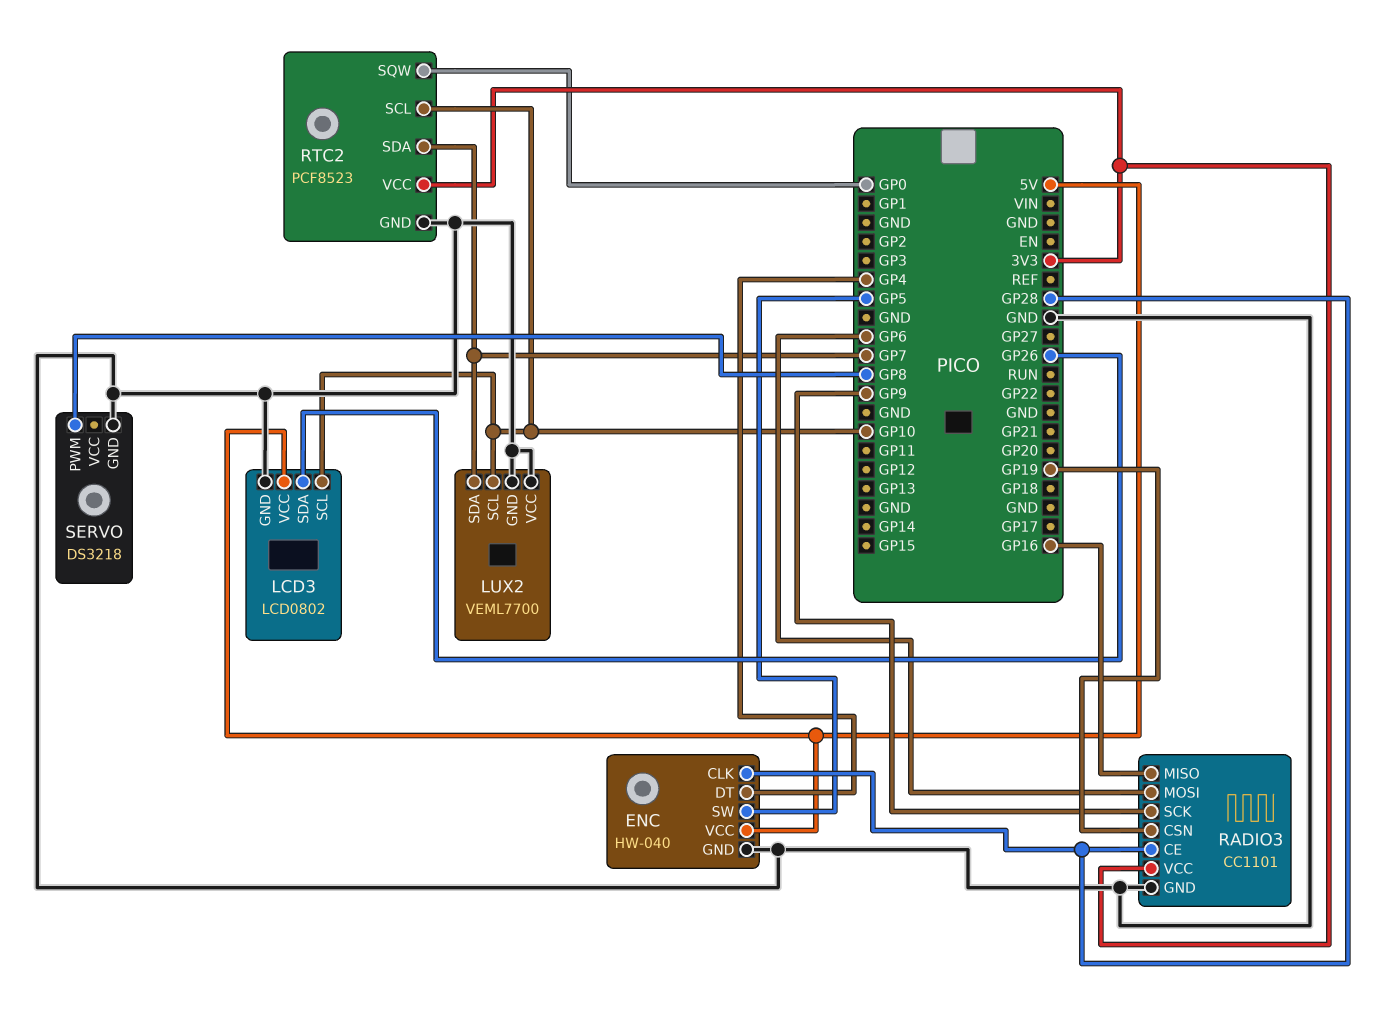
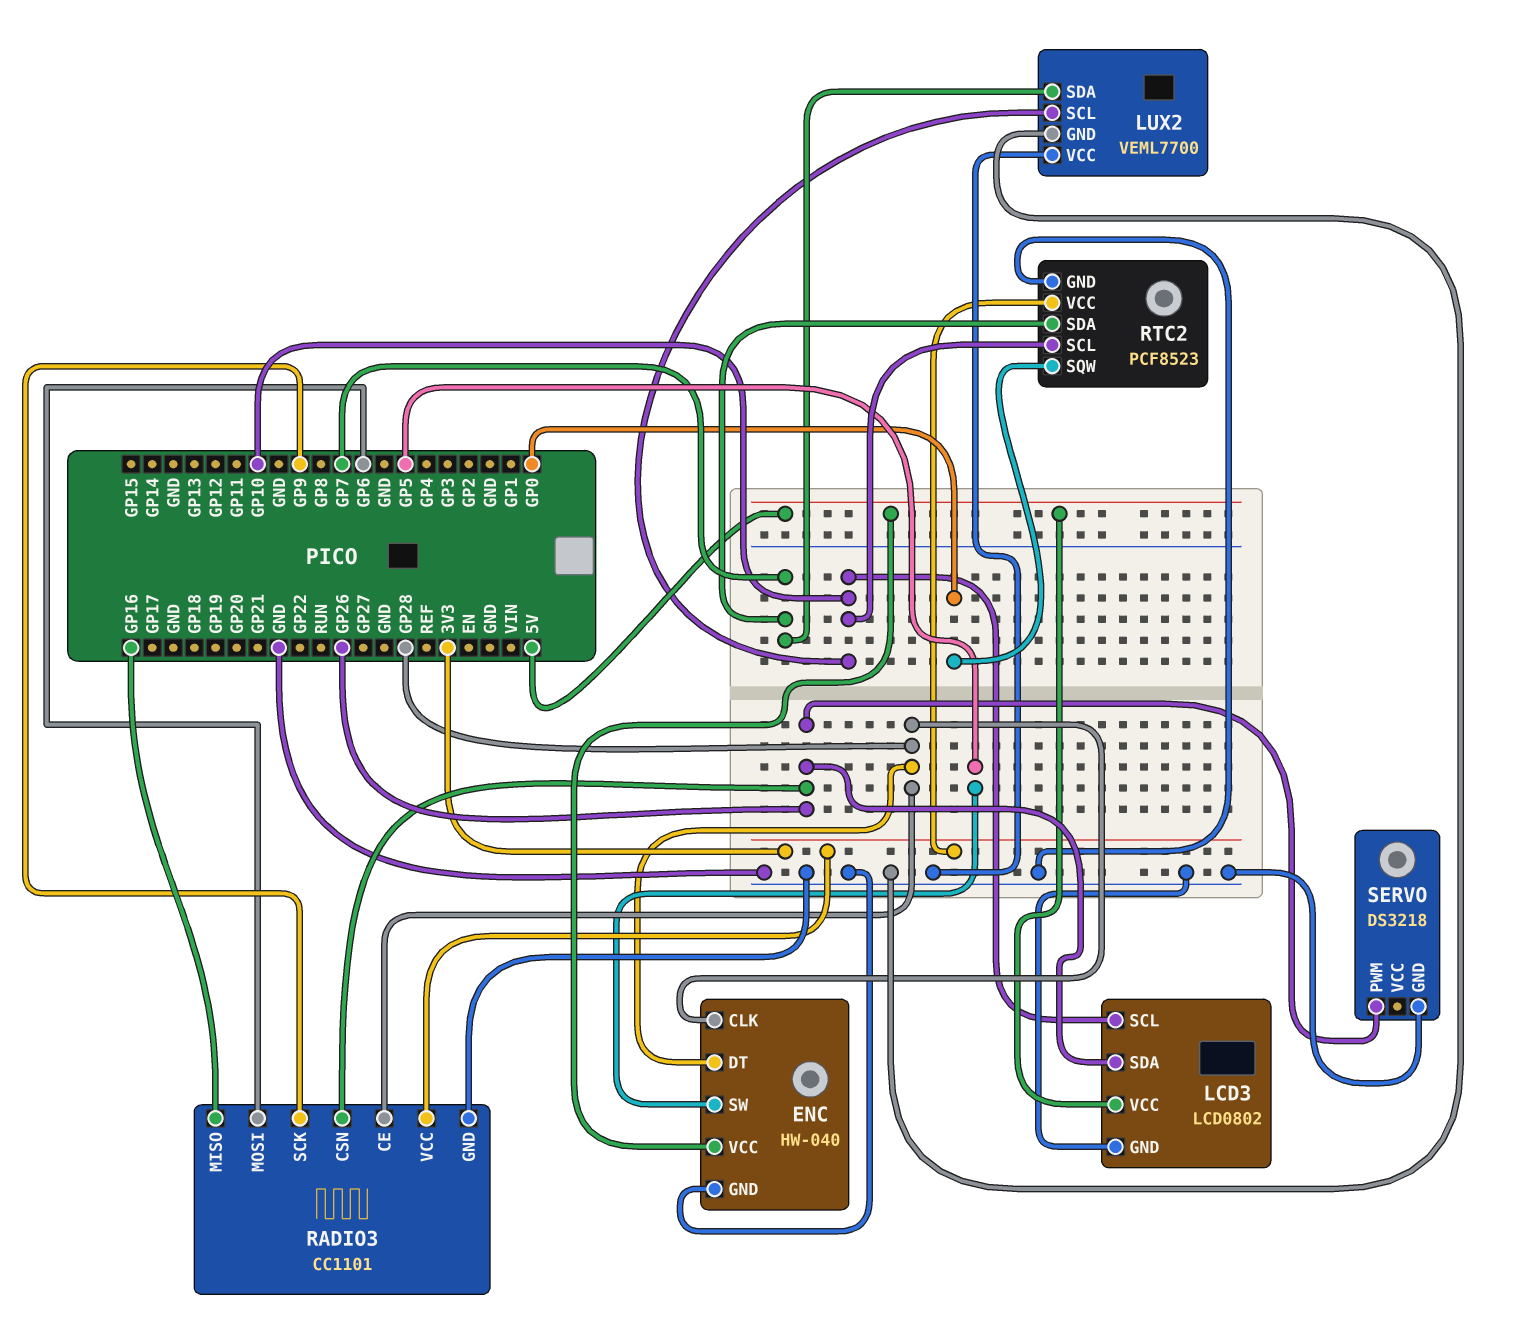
ENC pin DT: GP4 -> GP28
RADIO3 pin CSN: GP19 -> GP26
SERVO pin PWM: GP8 -> GP26

